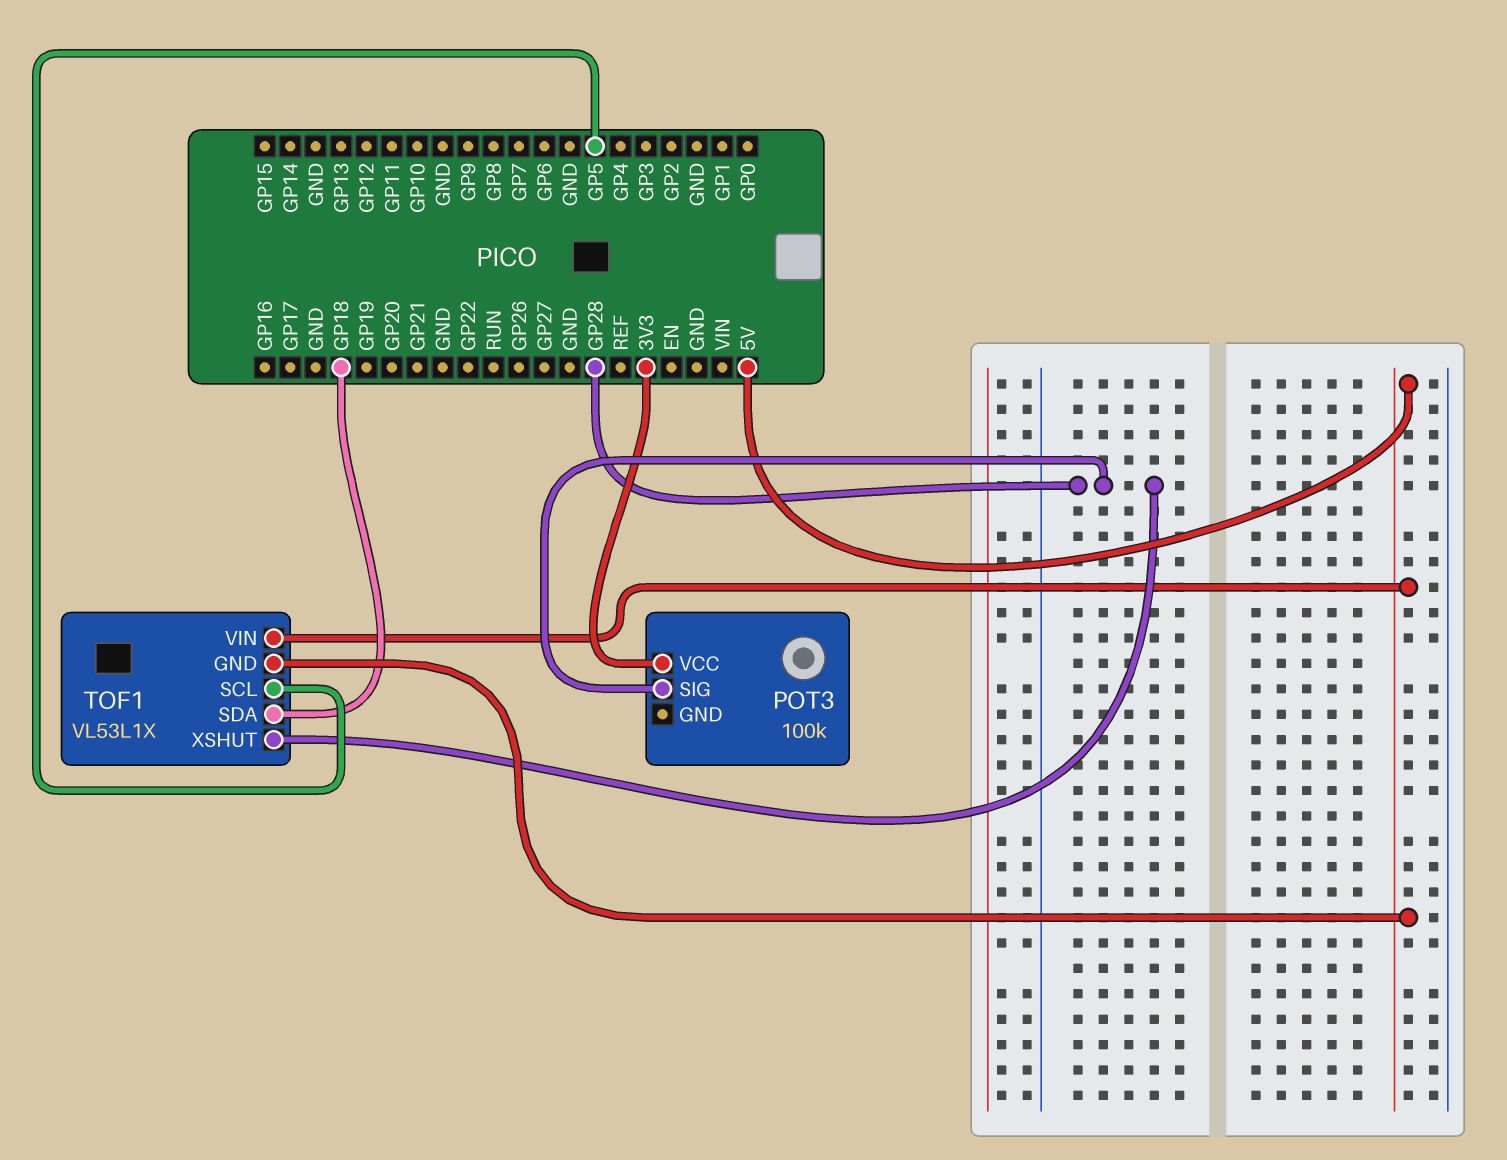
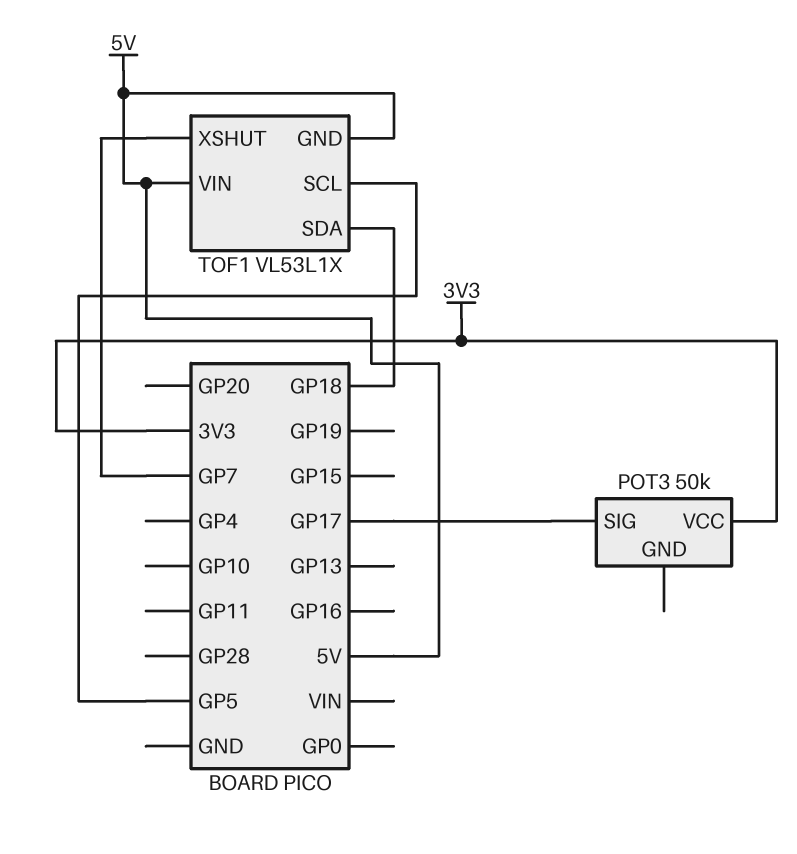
POT3: 100k -> 50k
POT3 pin SIG: GP28 -> GP17
TOF1 pin XSHUT: GP28 -> GP7

